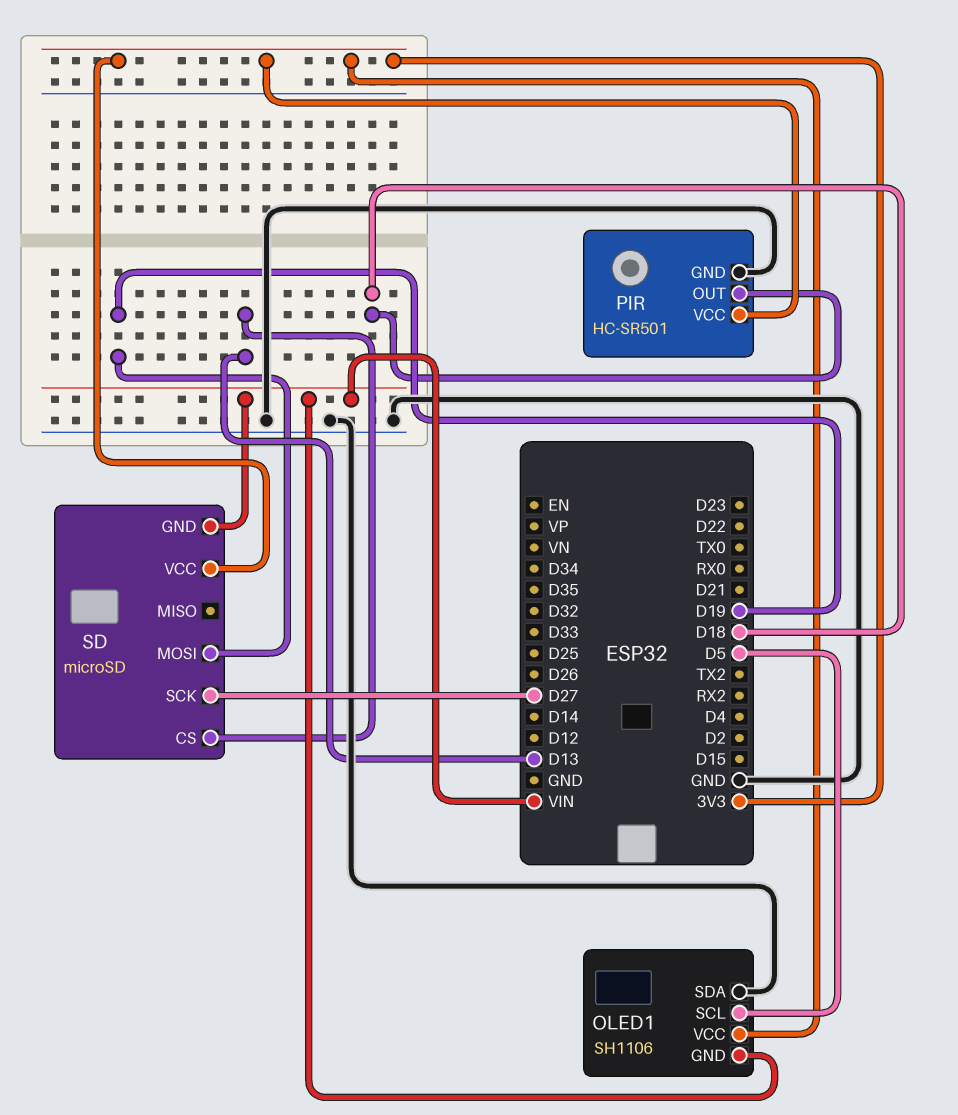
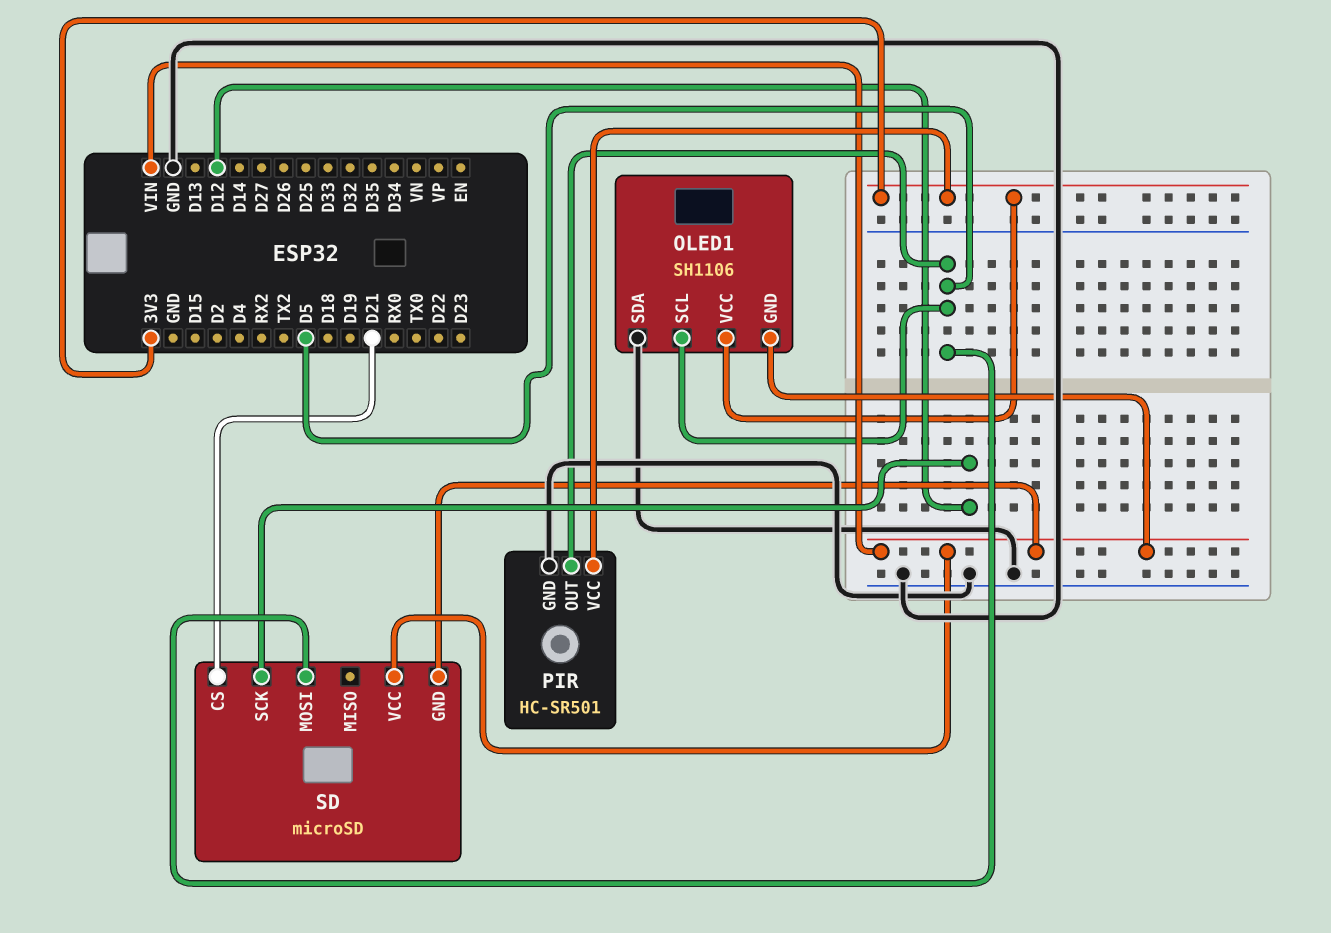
PIR pin OUT: D18 -> D5
SD pin CS: D13 -> D21
SD pin MOSI: D19 -> D5
SD pin SCK: D27 -> D12
SD pin VCC: 3V3 -> VIN

